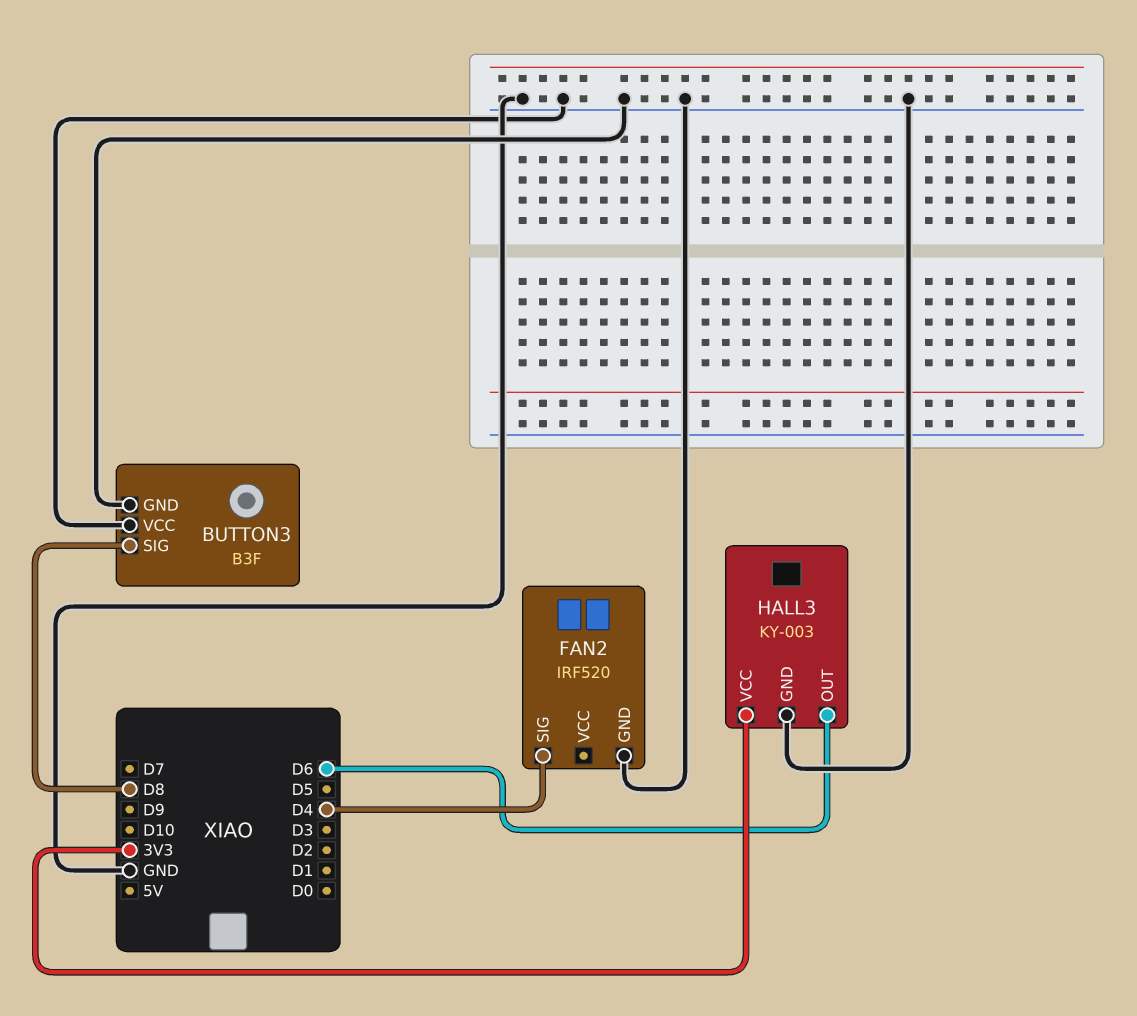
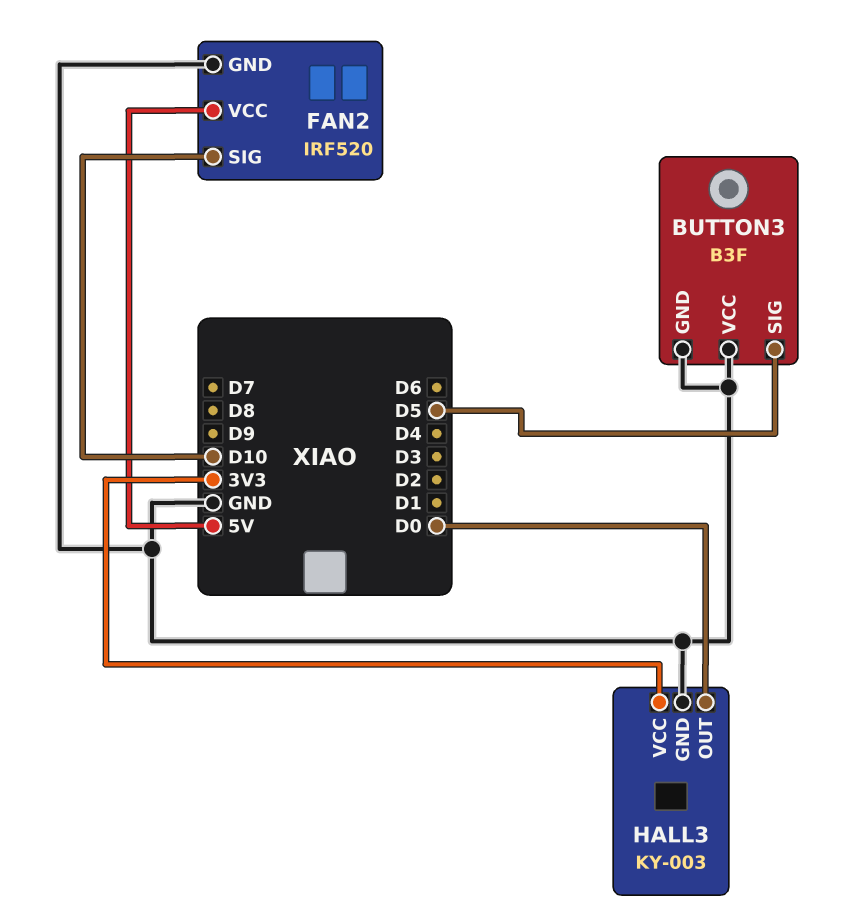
BUTTON3 pin SIG: D8 -> D5
FAN2 pin SIG: D4 -> D10
FAN2 pin VCC: none -> 5V
HALL3 pin OUT: D6 -> D0

